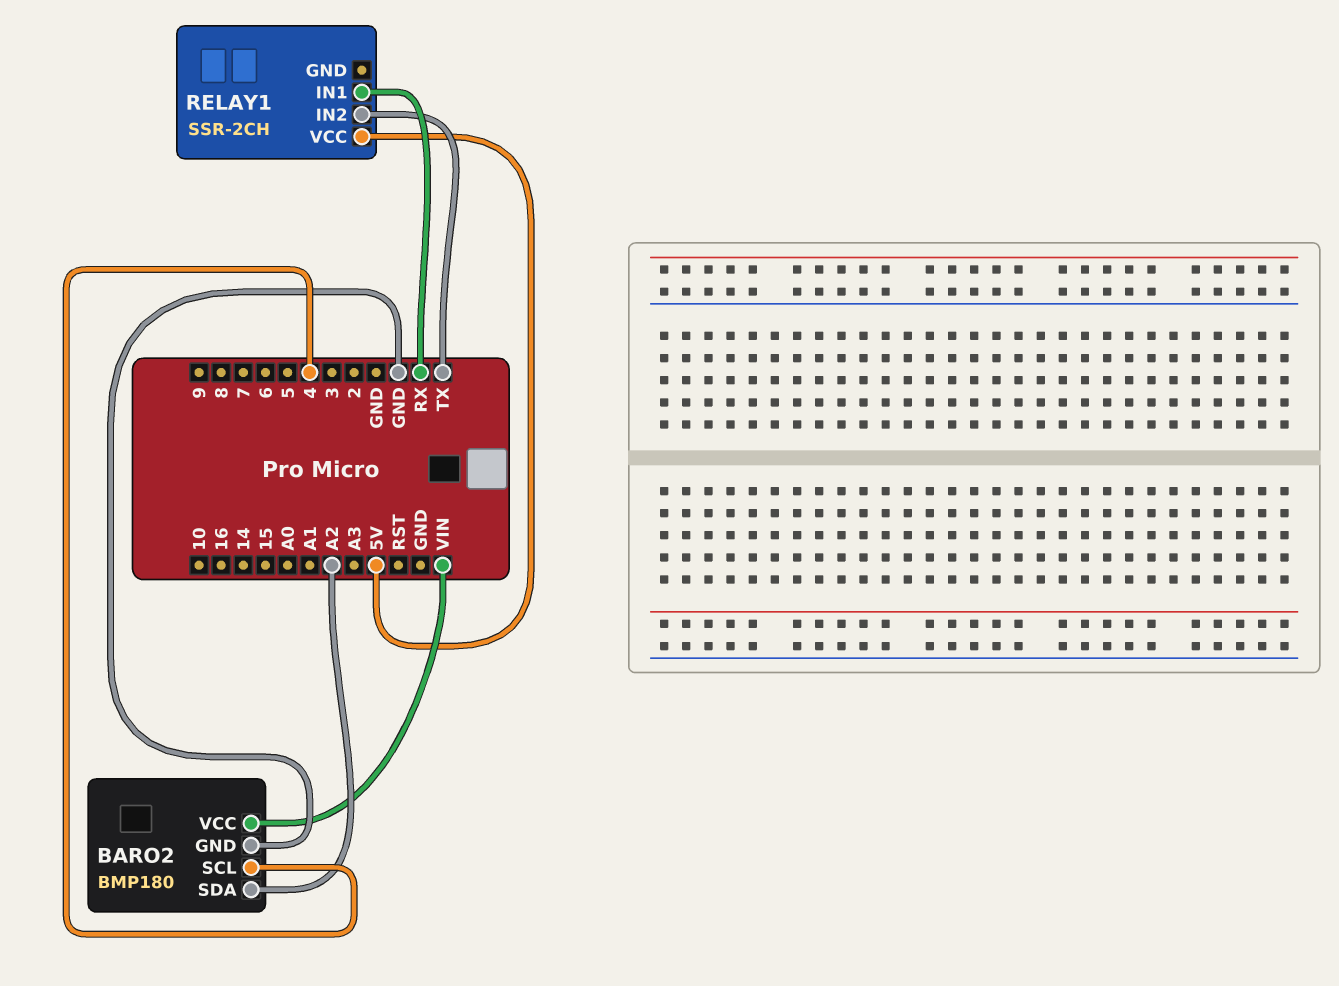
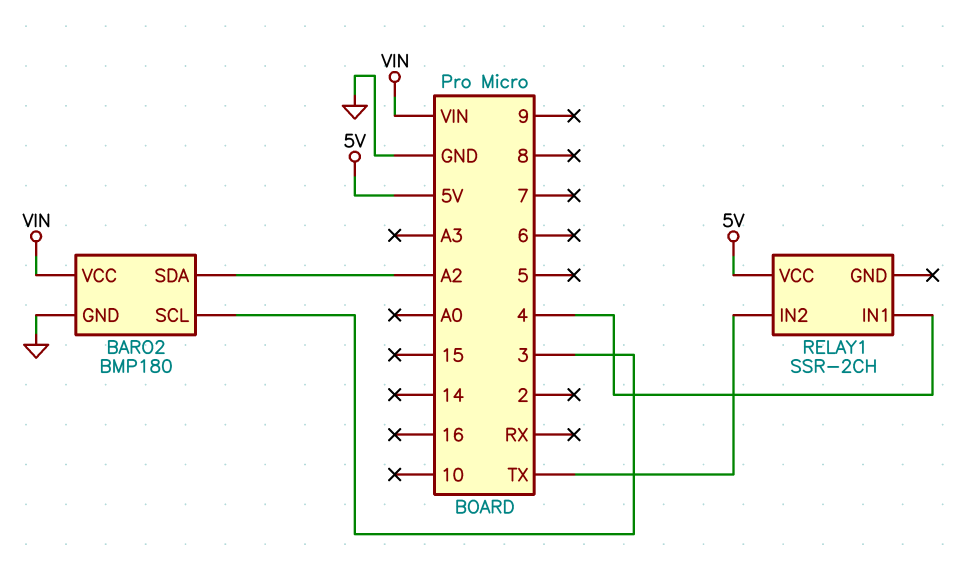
BARO2 pin SCL: 4 -> 3
RELAY1 pin IN1: RX -> 4

